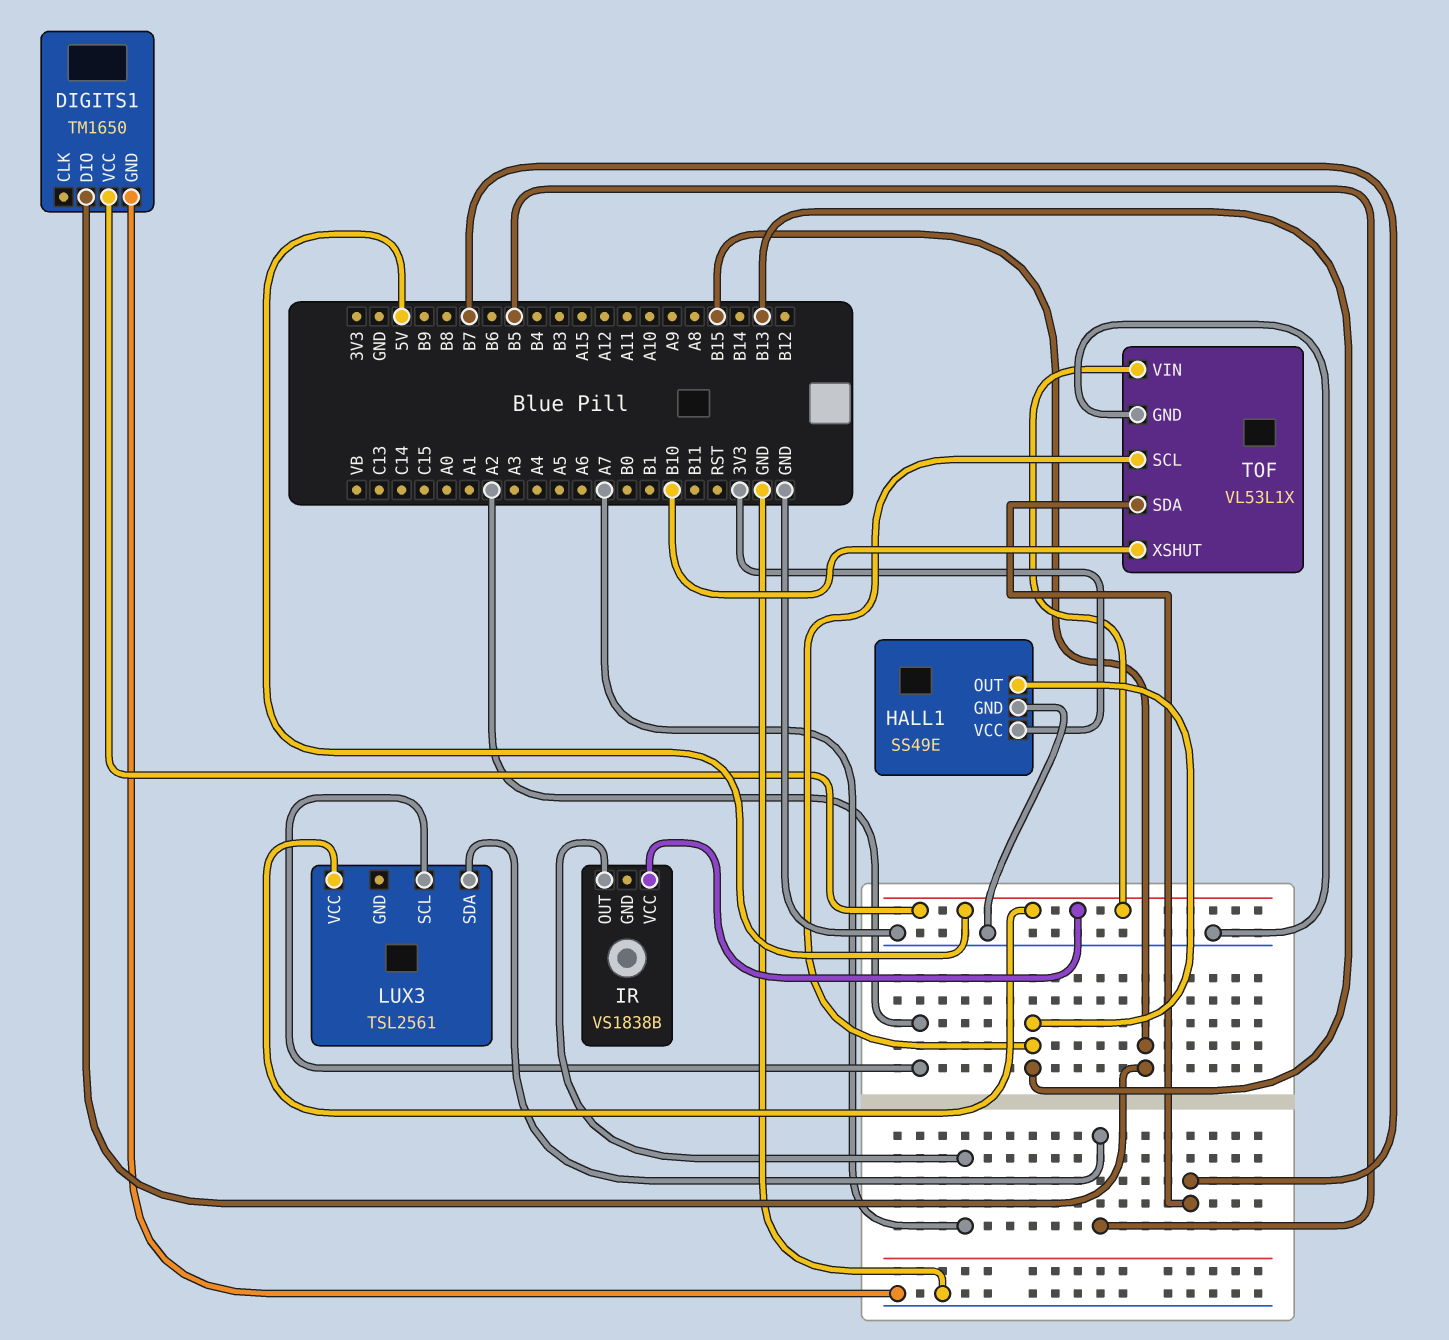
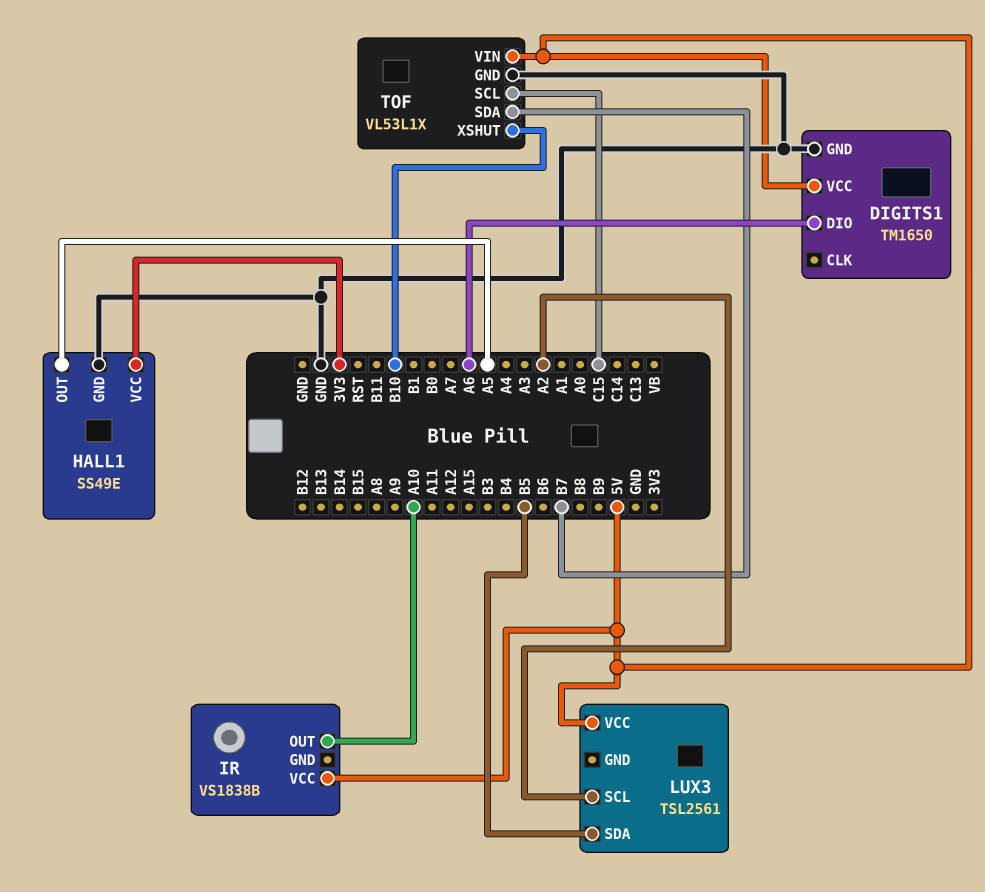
DIGITS1 pin DIO: B15 -> A6
HALL1 pin OUT: B13 -> A5
IR pin OUT: A7 -> A10
TOF pin SCL: B13 -> C15

